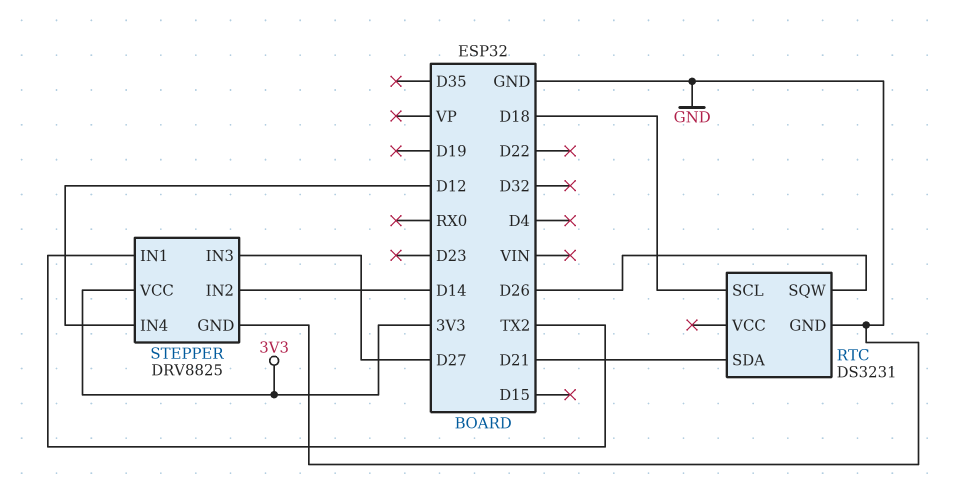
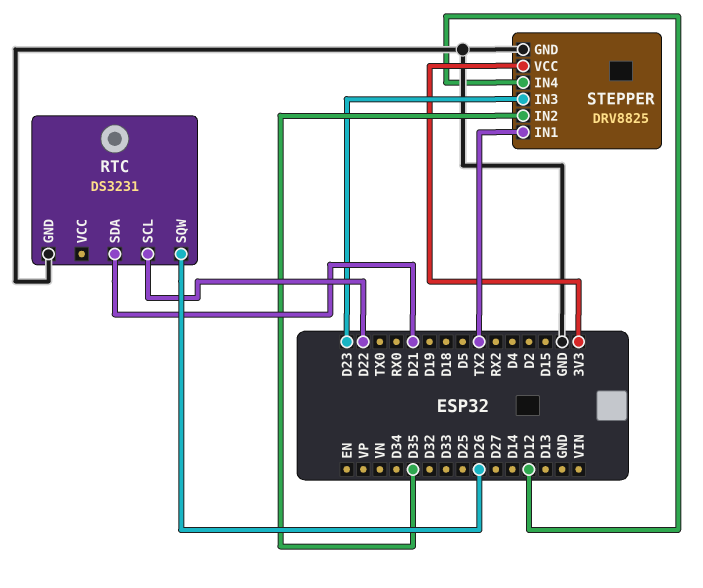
RTC pin SCL: D18 -> D22
STEPPER pin IN2: D14 -> D35
STEPPER pin IN3: D27 -> D23

